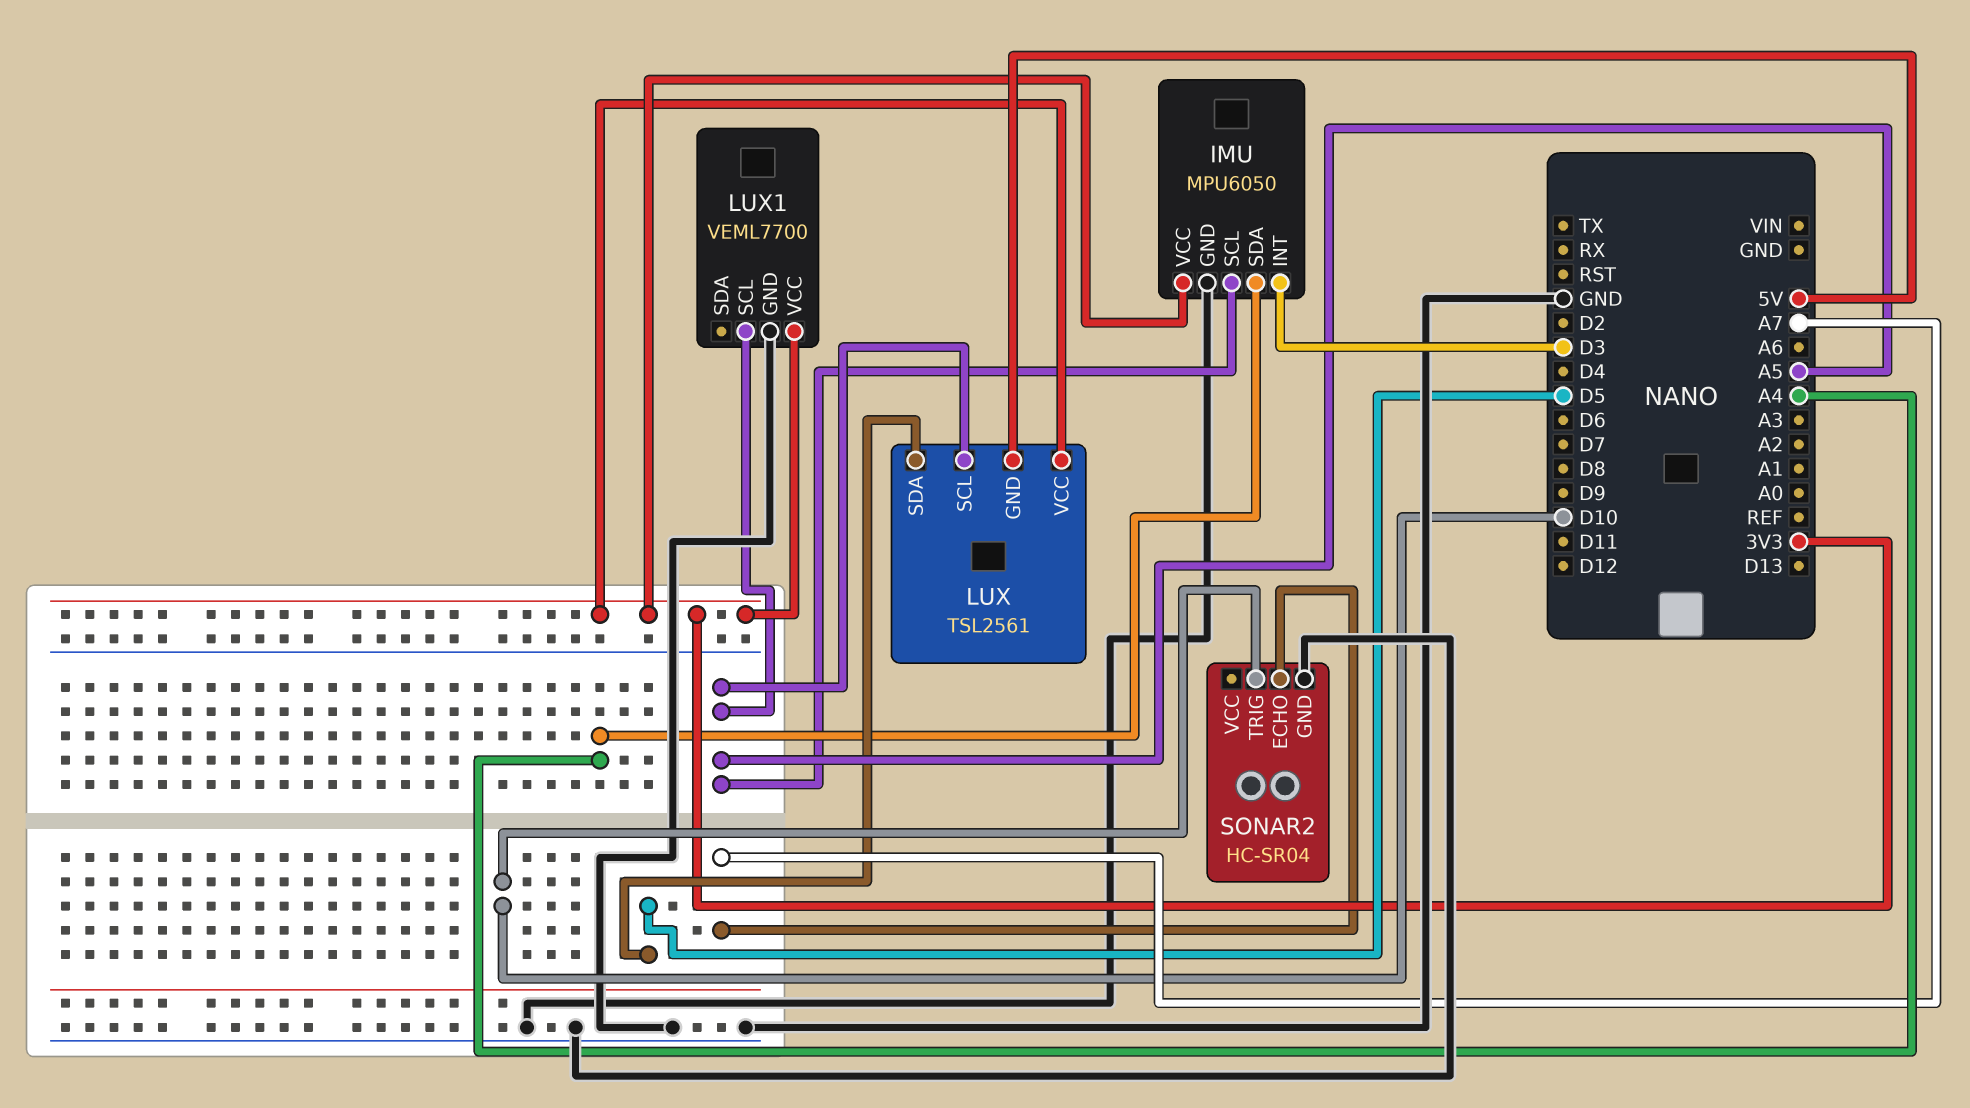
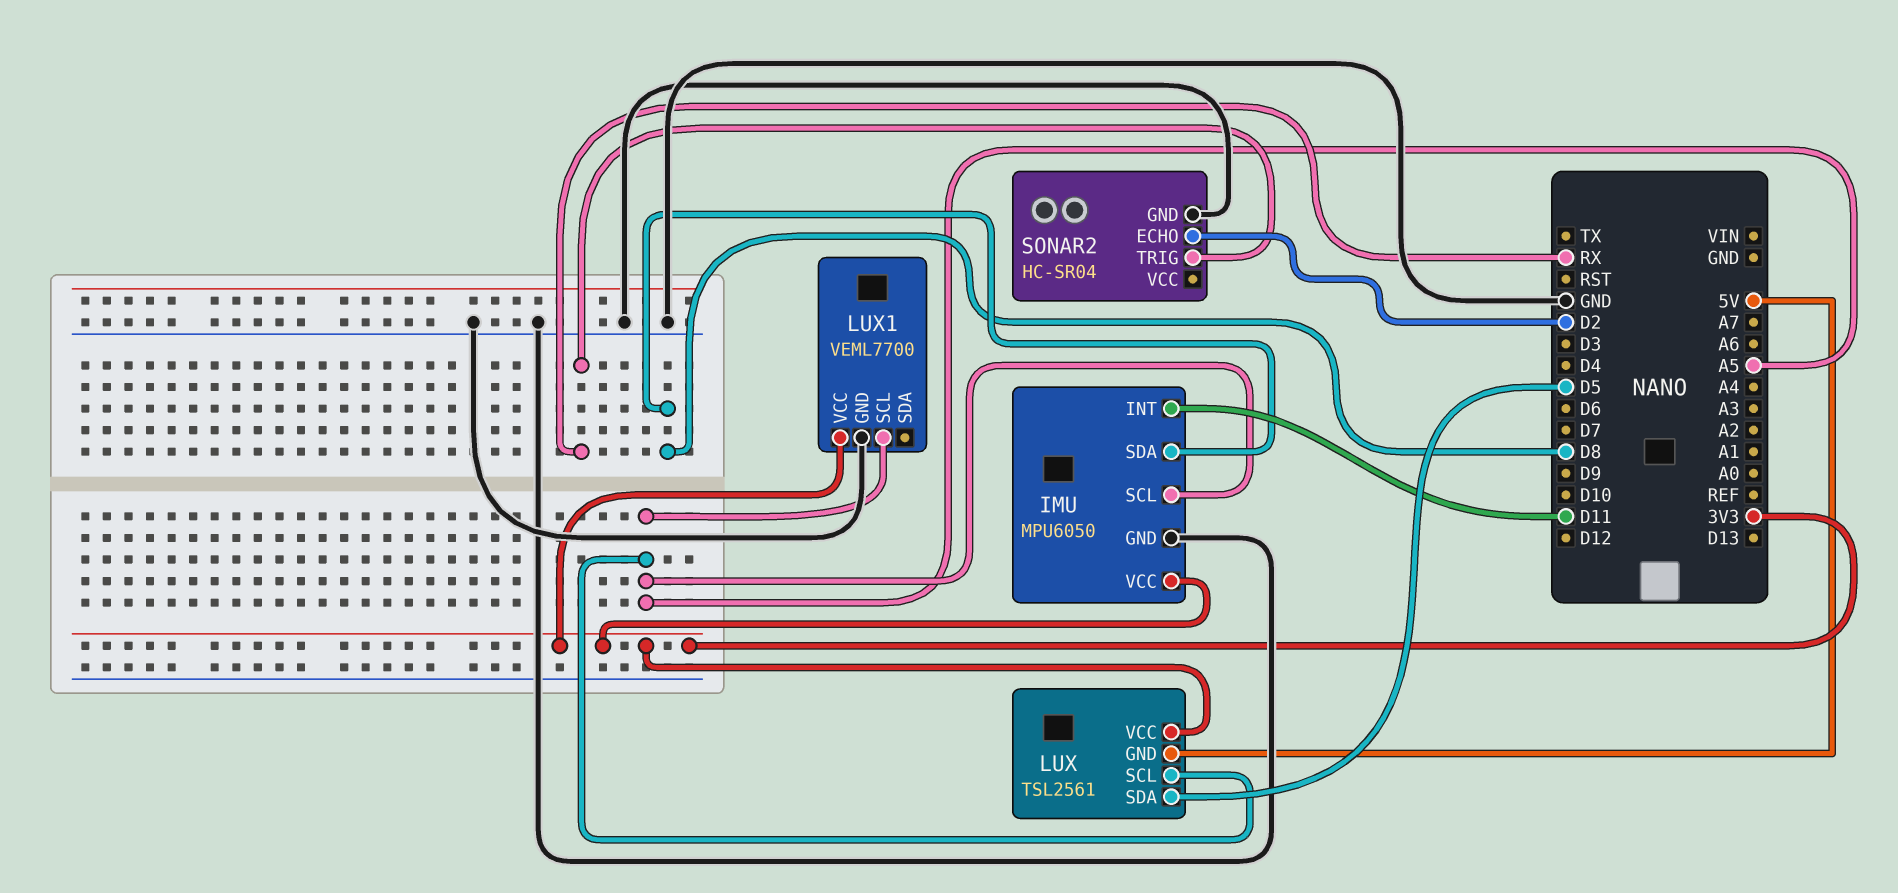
IMU pin INT: D3 -> D11
IMU pin SDA: A4 -> D8
SONAR2 pin ECHO: A7 -> D2
SONAR2 pin TRIG: D10 -> RX

